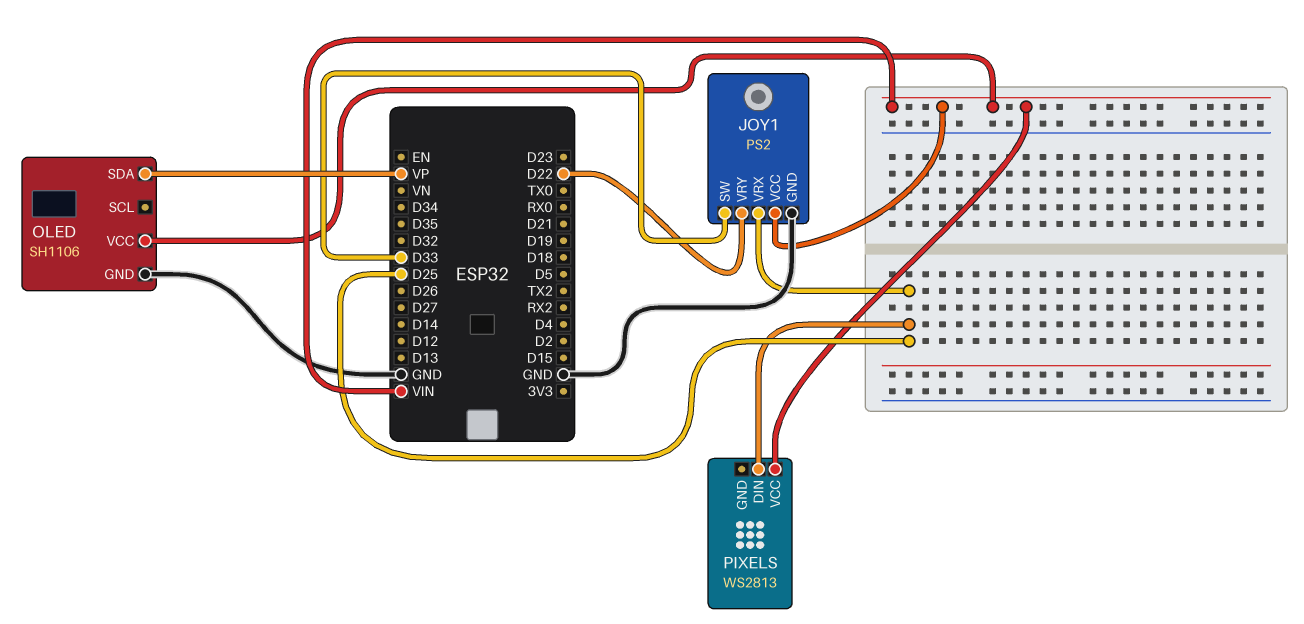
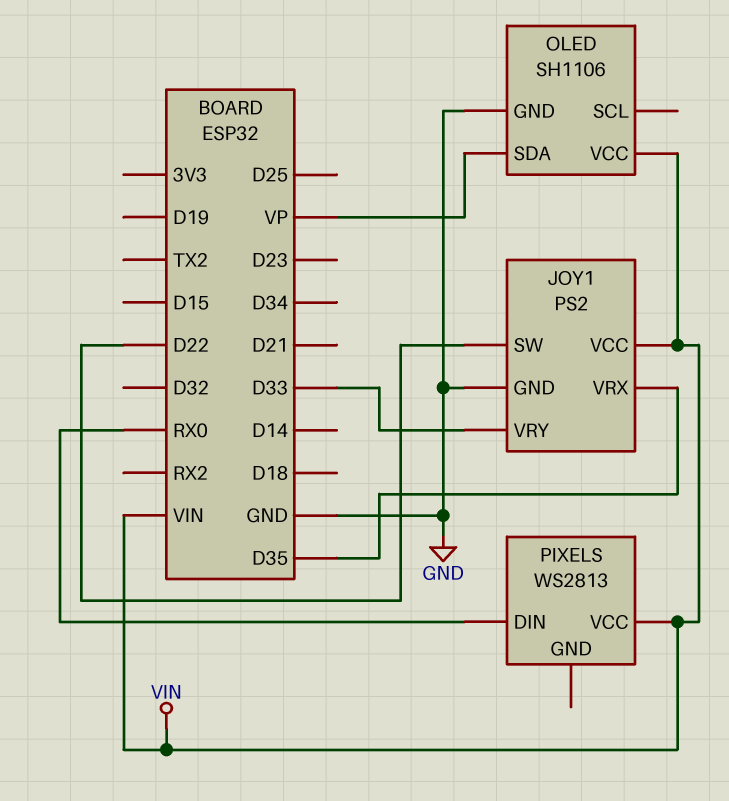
JOY1 pin SW: D33 -> D22
JOY1 pin VRX: D25 -> D35
JOY1 pin VRY: D22 -> D33
PIXELS pin DIN: D25 -> RX0

